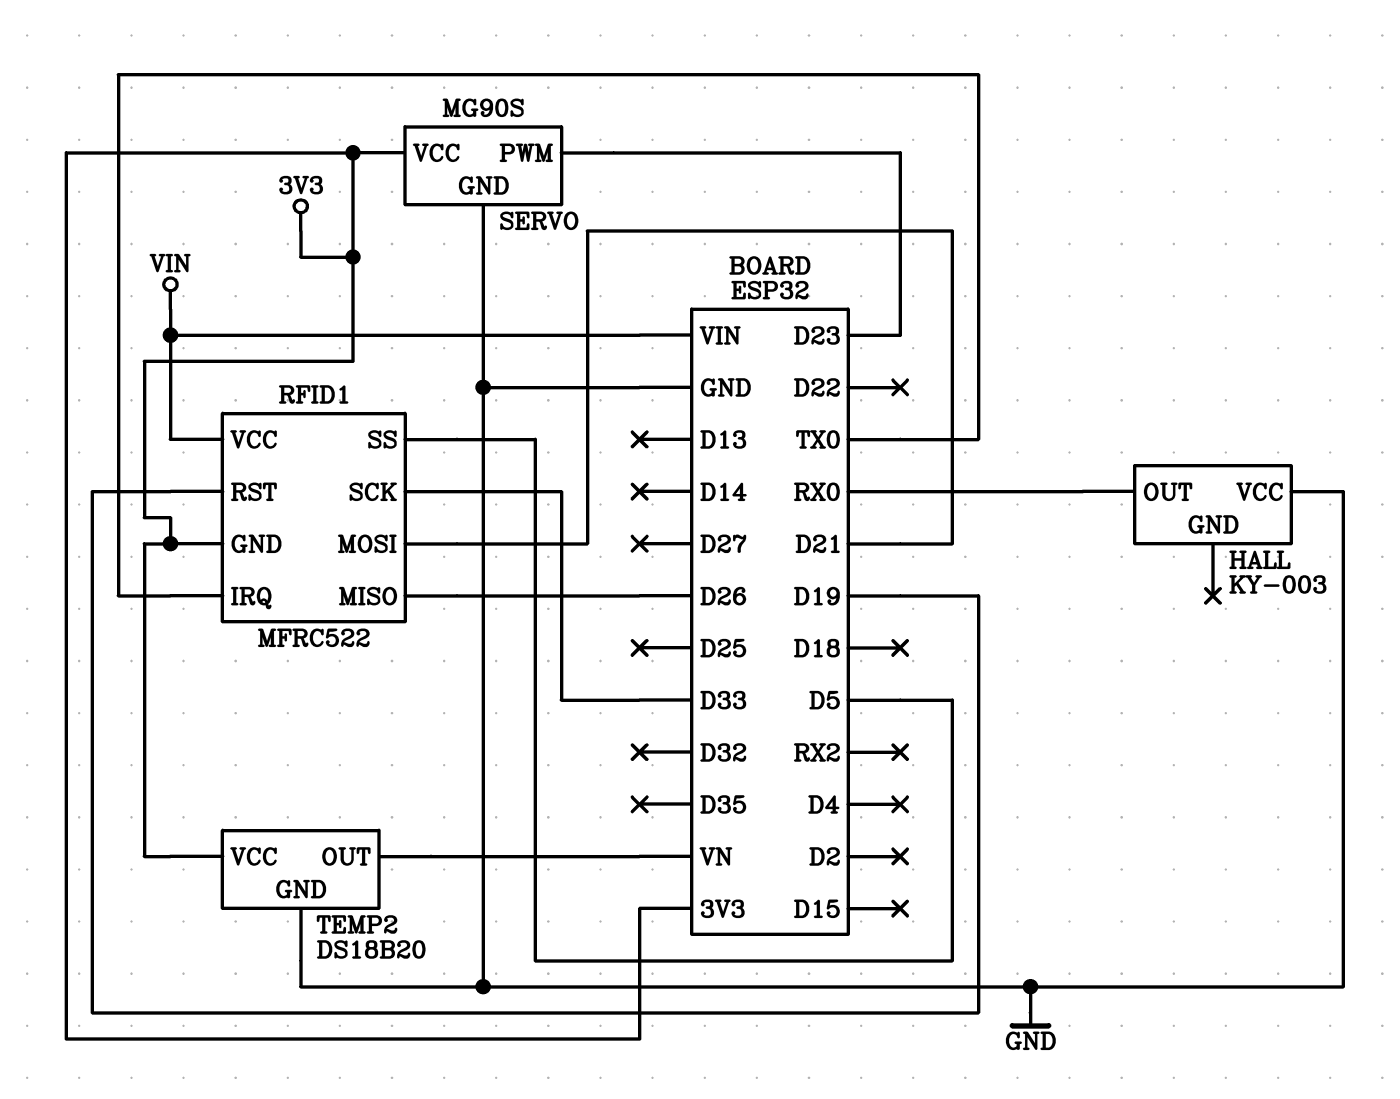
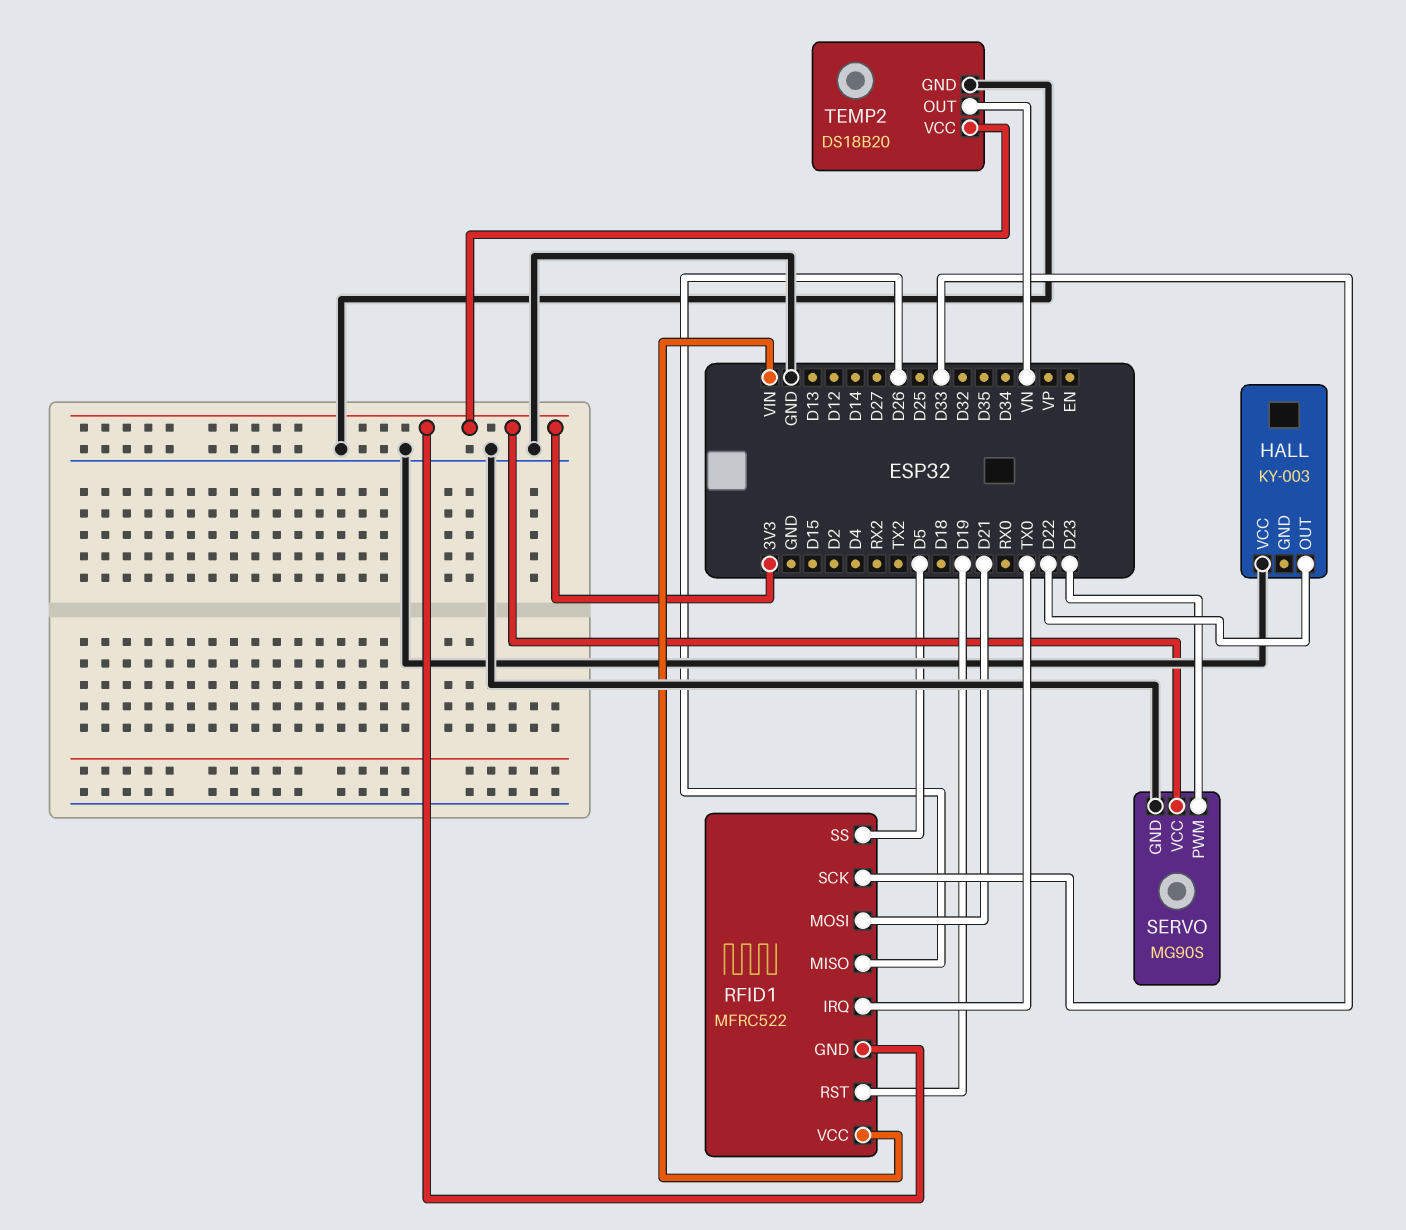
HALL pin OUT: RX0 -> D22

